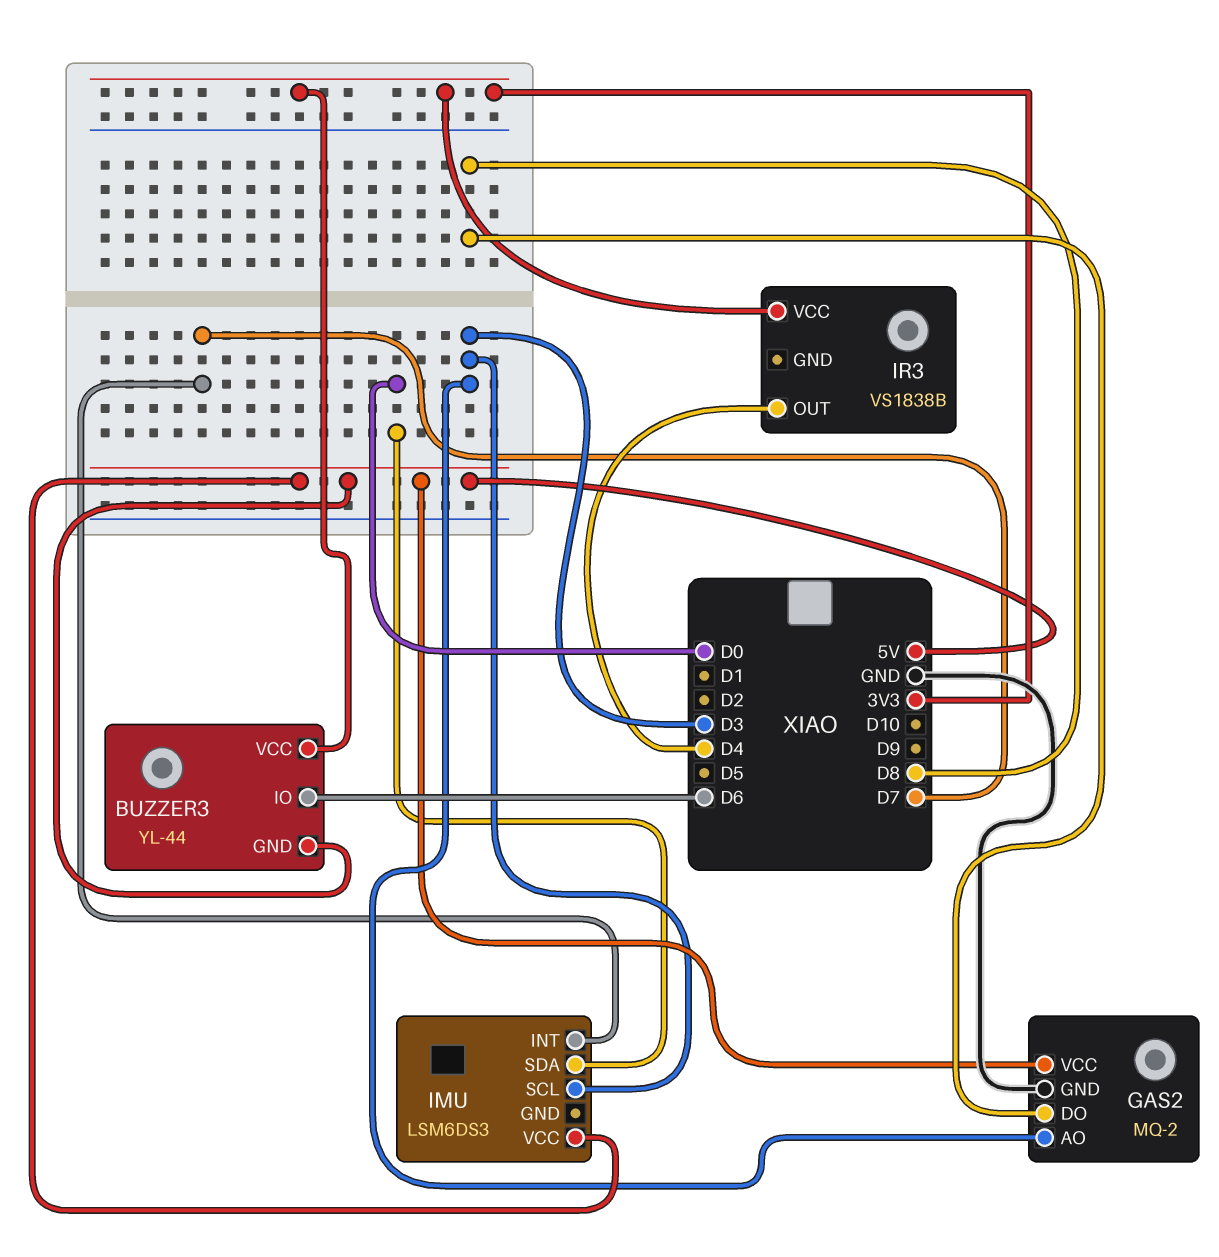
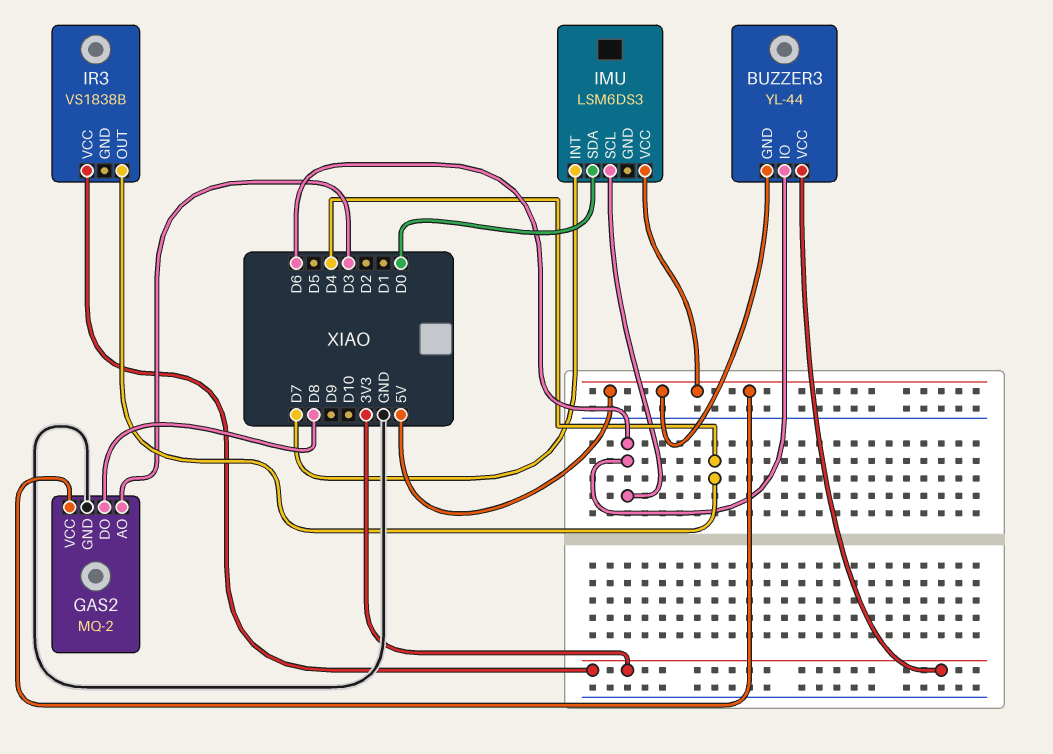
IMU pin SCL: D3 -> D6

